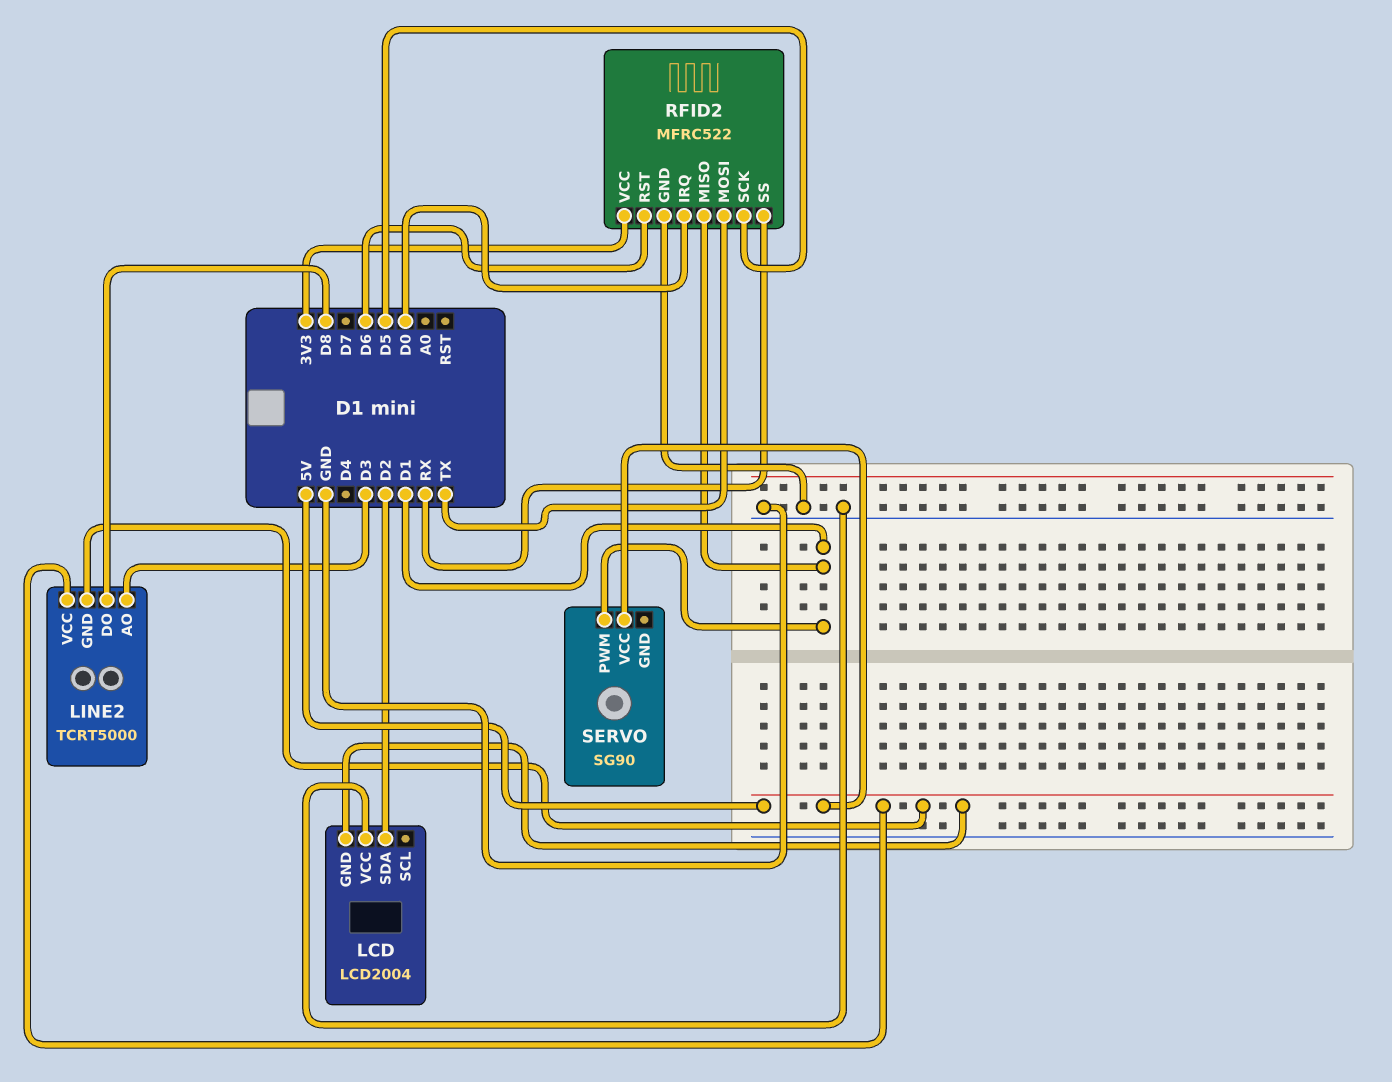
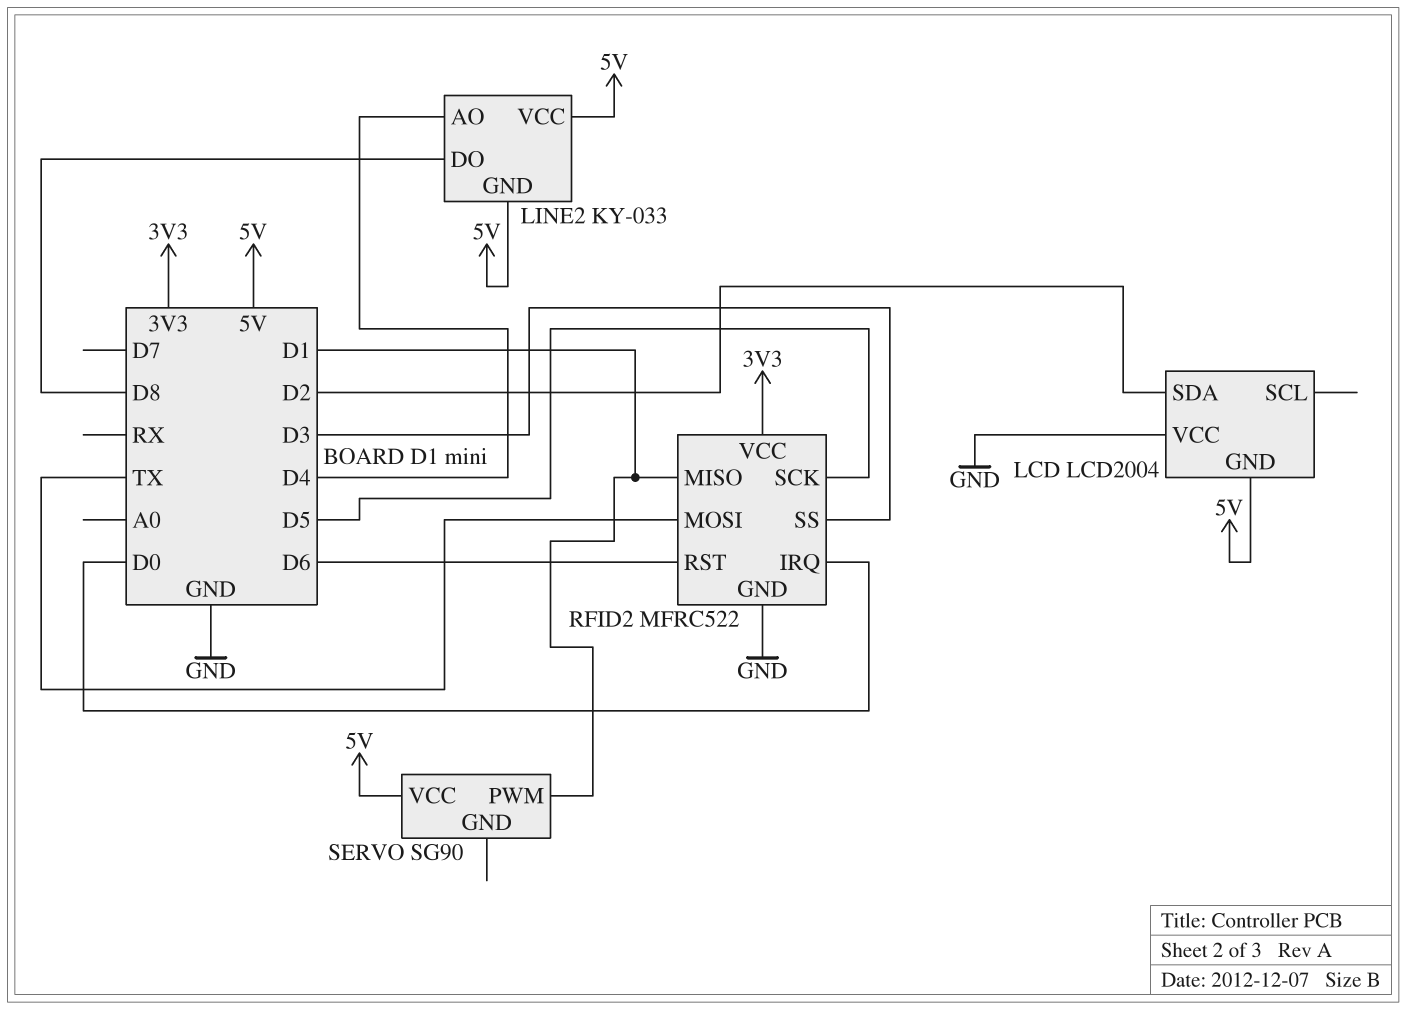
LINE2: TCRT5000 -> KY-033
LINE2 pin AO: D3 -> D4
RFID2 pin SS: RX -> D3

